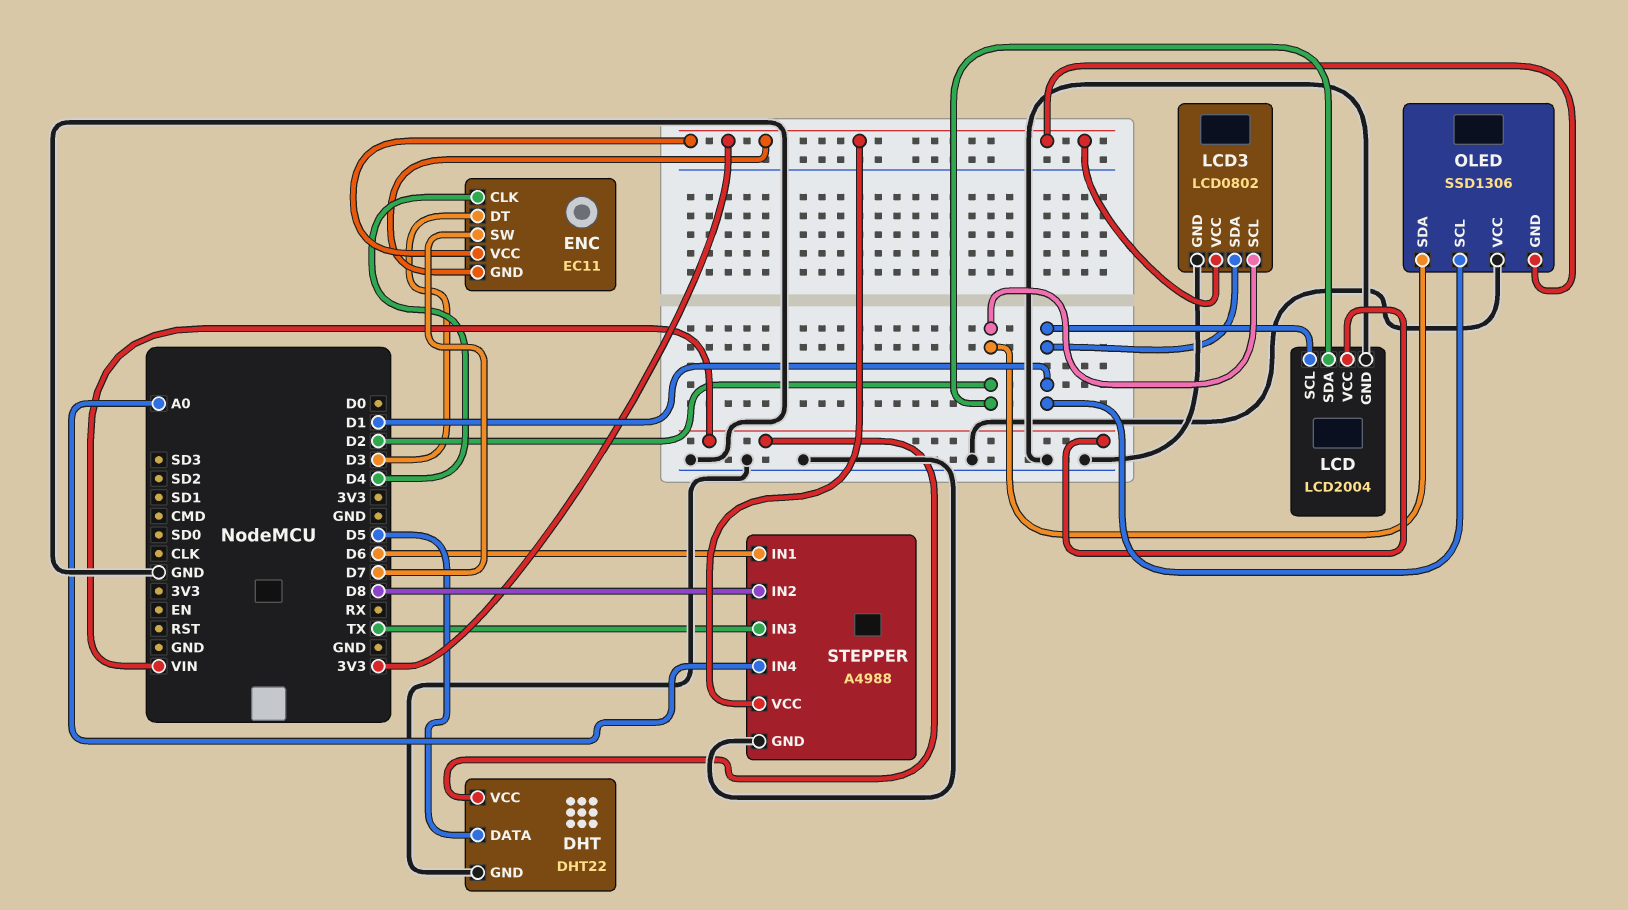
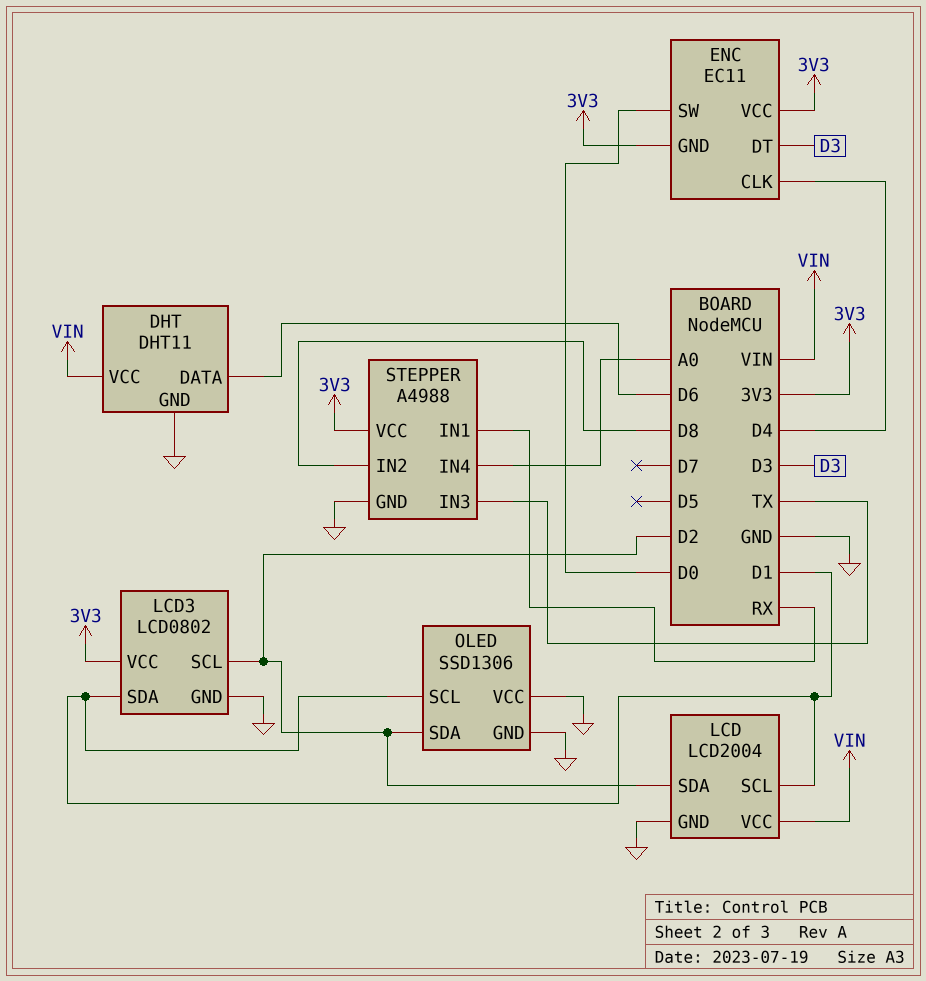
DHT: DHT22 -> DHT11
DHT pin DATA: D5 -> D6
ENC pin SW: D7 -> D0
OLED pin GND: 3V3 -> GND
STEPPER pin IN1: D6 -> RX

